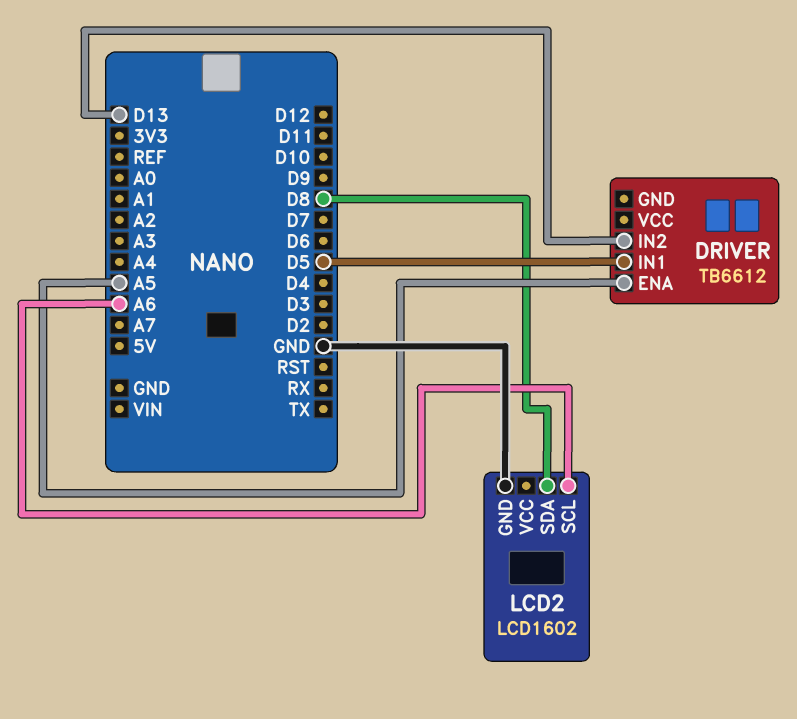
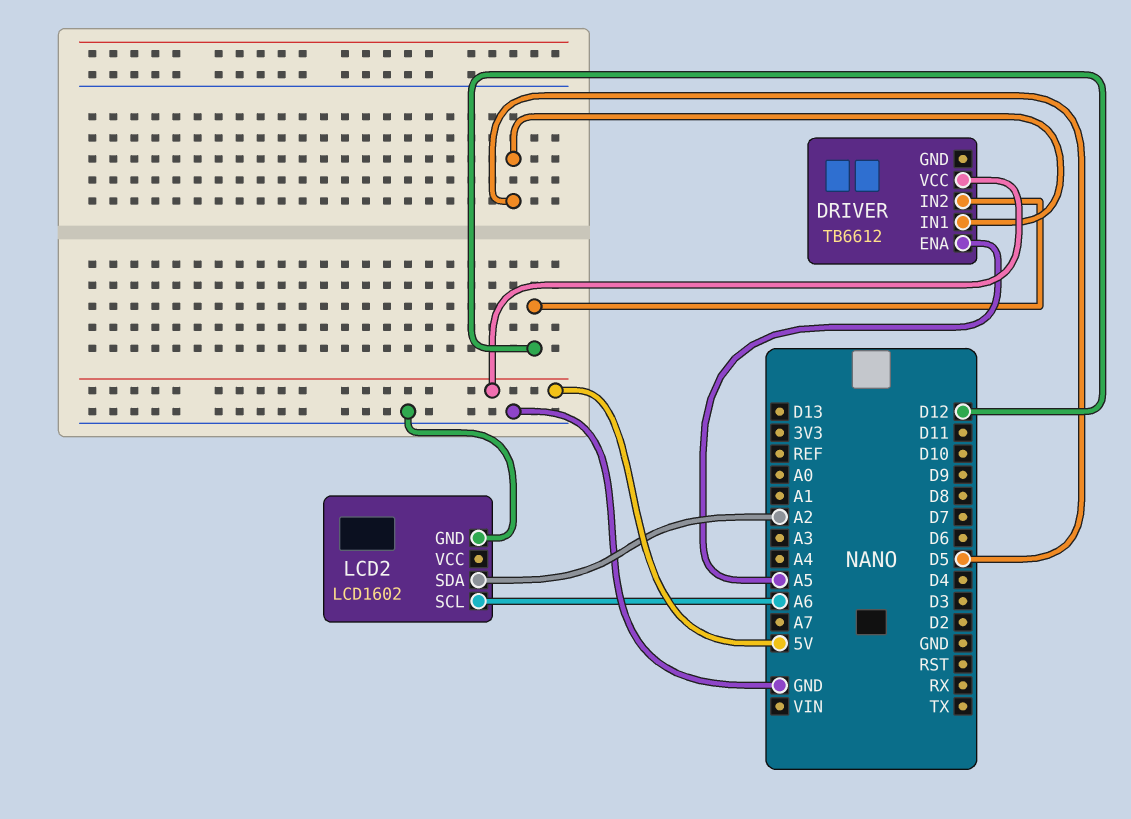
DRIVER pin IN2: D13 -> D12
DRIVER pin VCC: none -> 5V
LCD2 pin SDA: D8 -> A2

